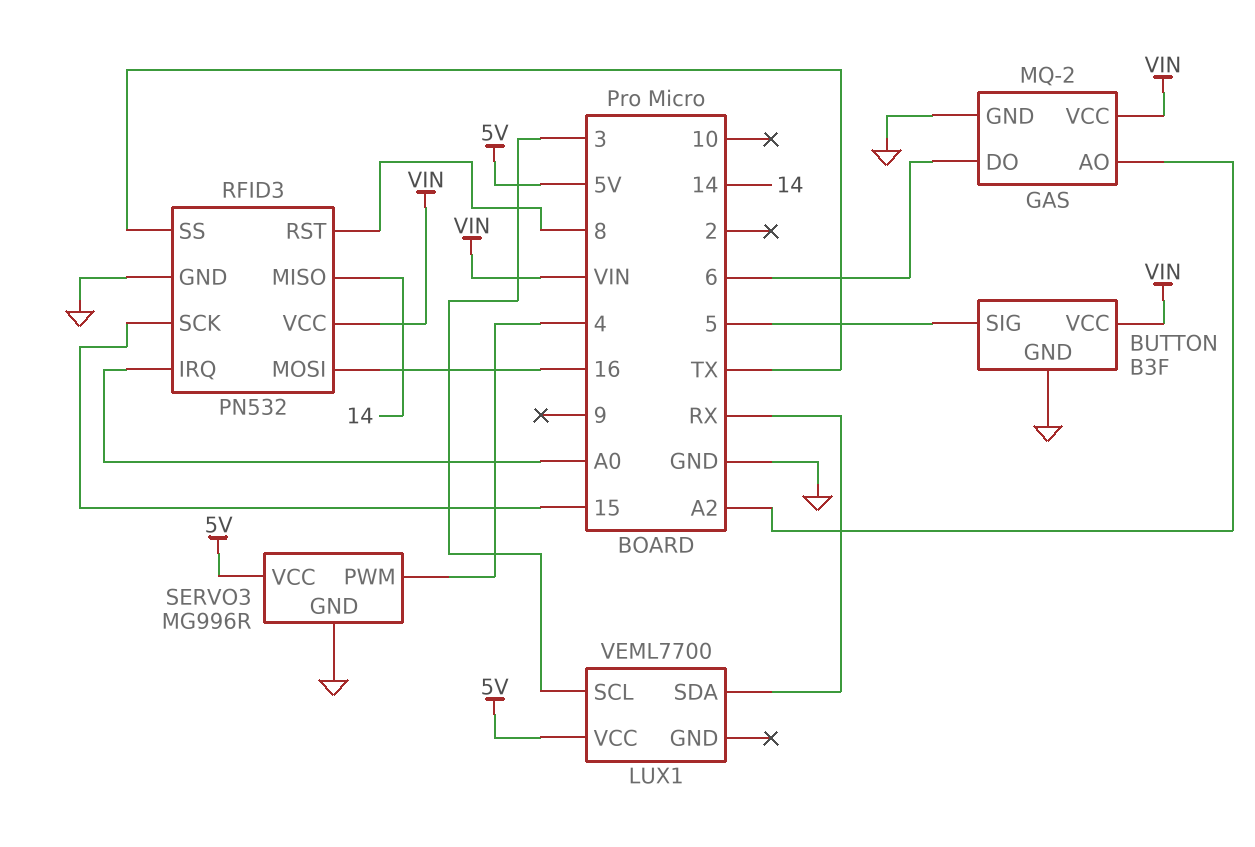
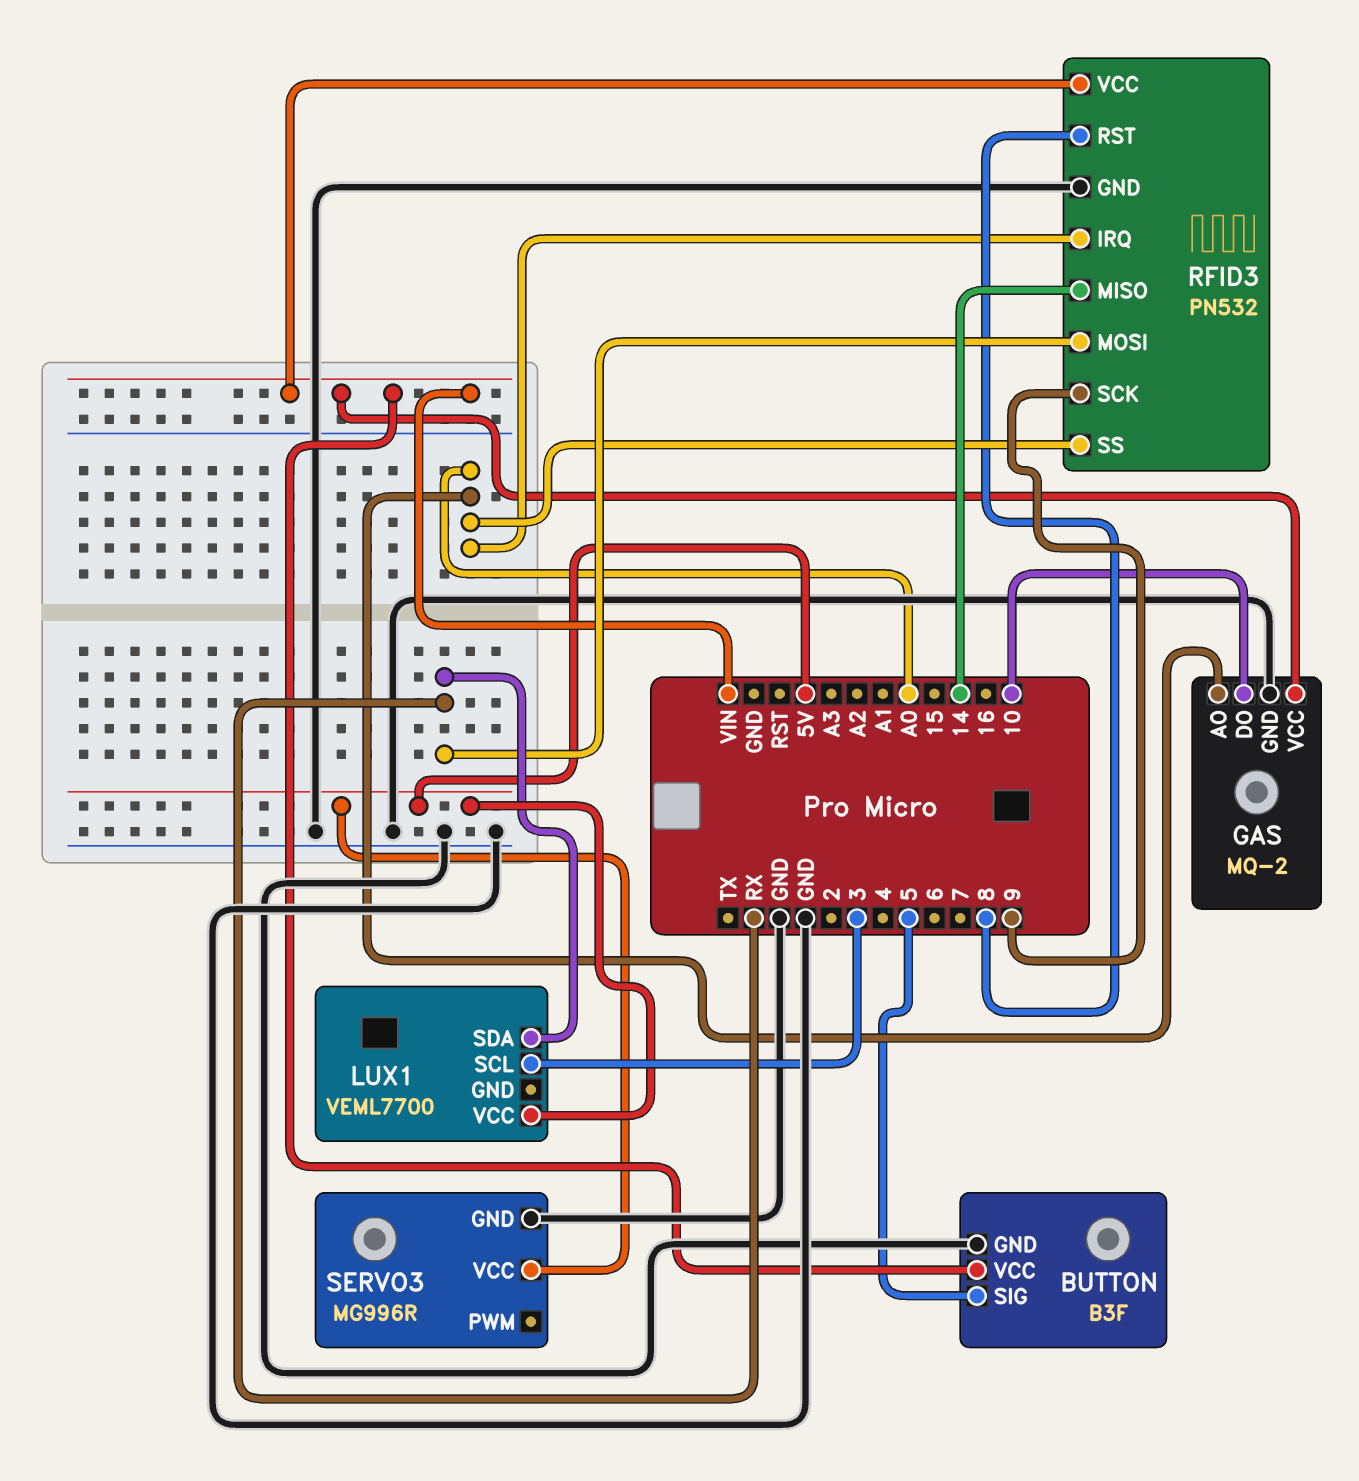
GAS pin AO: A2 -> A0
GAS pin DO: 6 -> 10
RFID3 pin MOSI: 16 -> RX
RFID3 pin SCK: 15 -> 9
RFID3 pin SS: TX -> A0
SERVO3 pin PWM: 4 -> none

